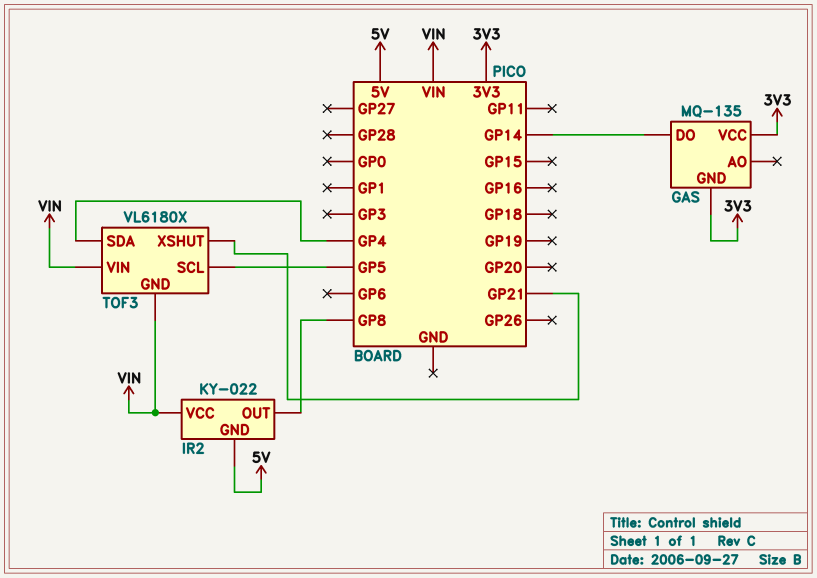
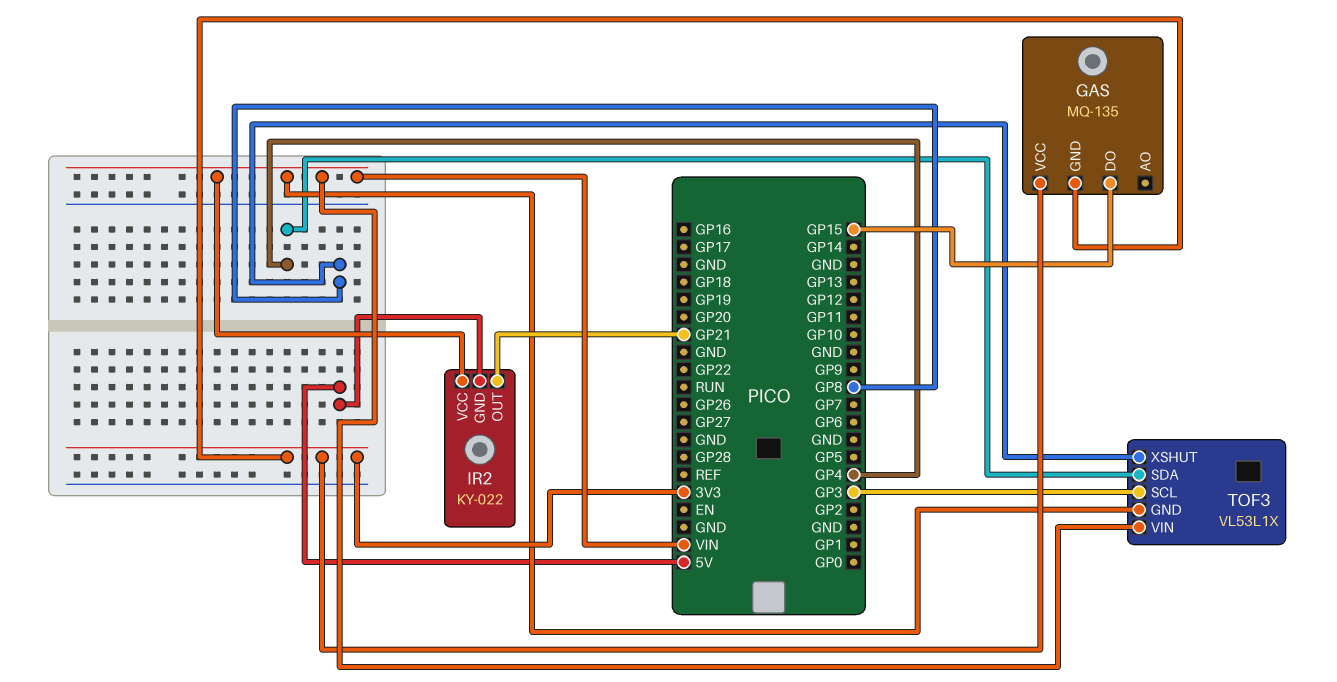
GAS pin DO: GP14 -> GP15
IR2 pin OUT: GP8 -> GP21
TOF3: VL6180X -> VL53L1X
TOF3 pin SCL: GP5 -> GP3
TOF3 pin XSHUT: GP21 -> GP8

